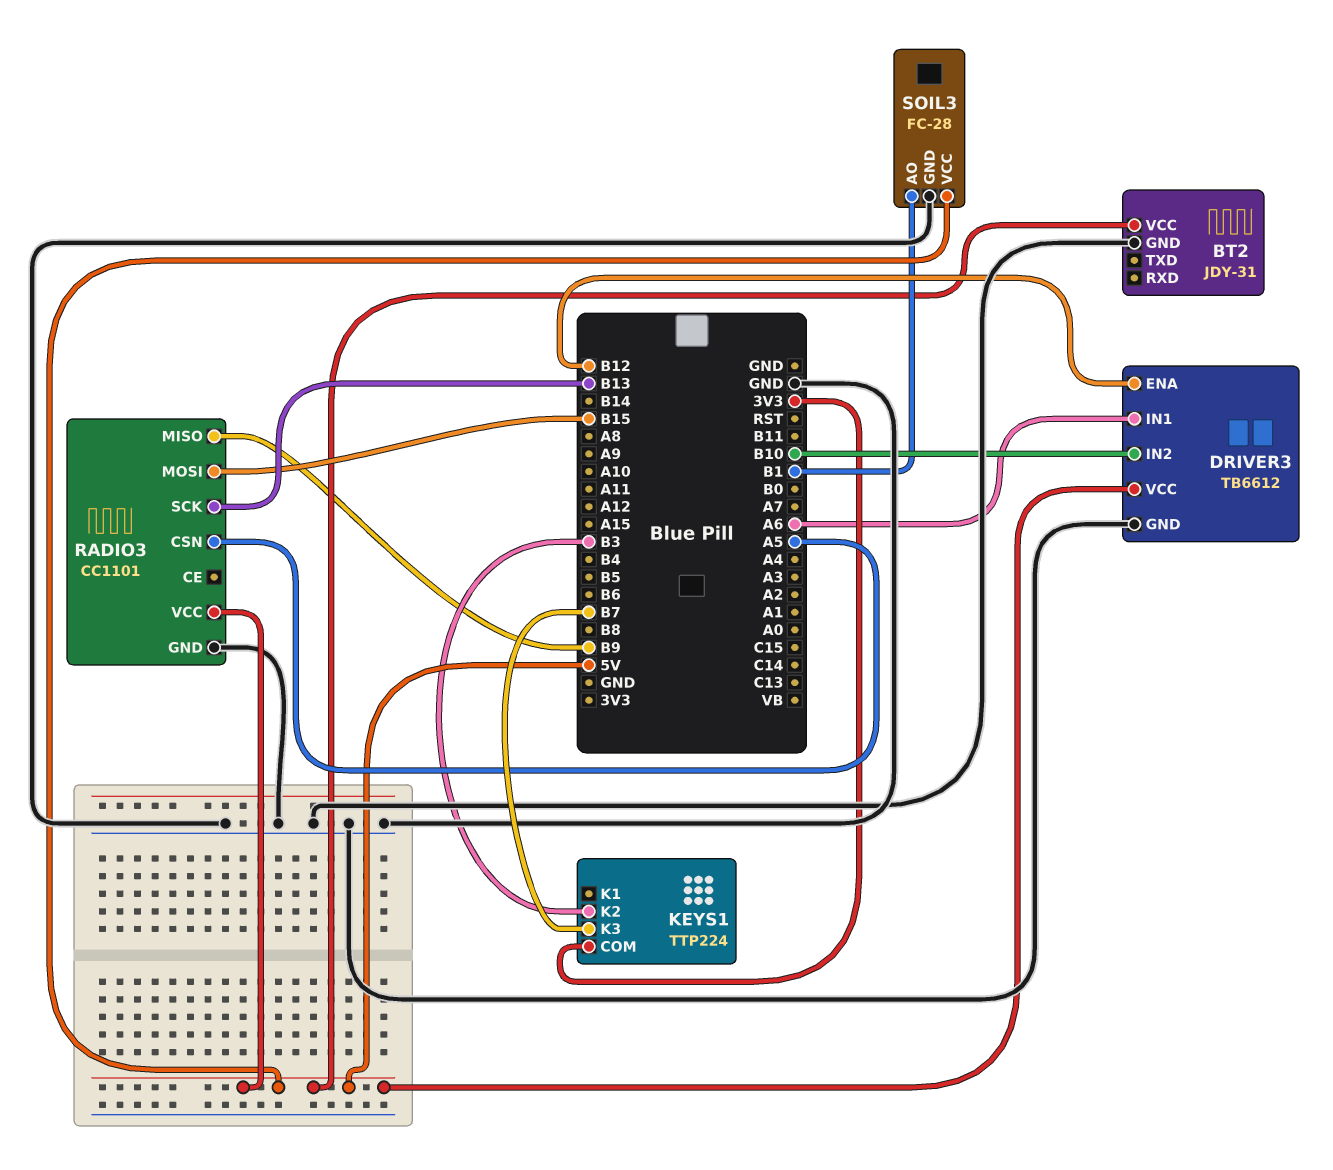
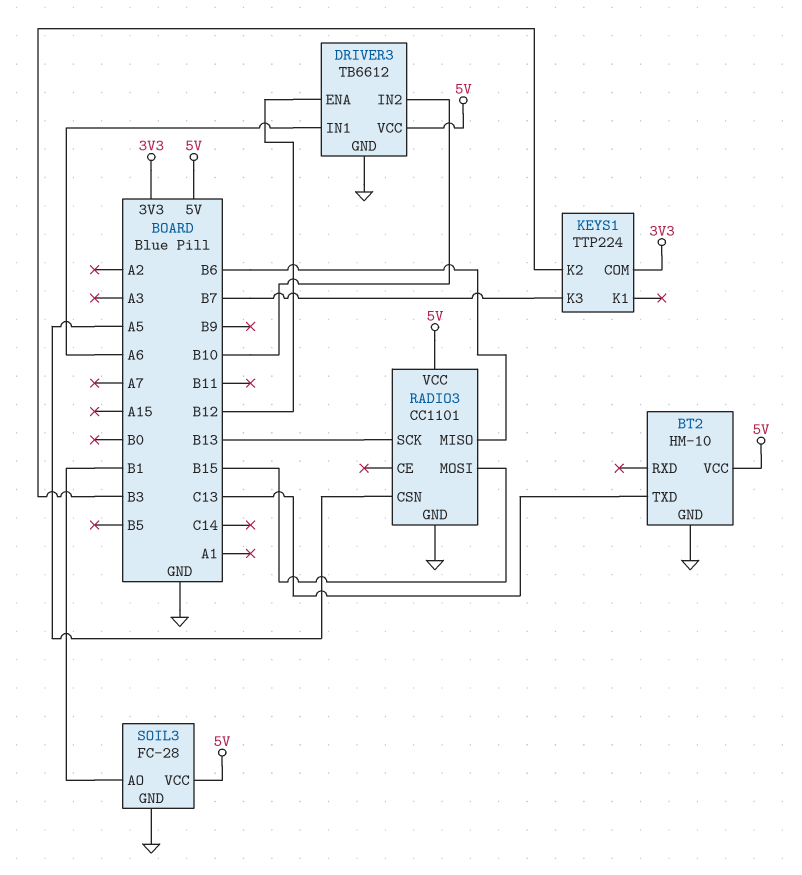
BT2: JDY-31 -> HM-10
BT2 pin TXD: none -> C13
RADIO3 pin MISO: B9 -> B6

